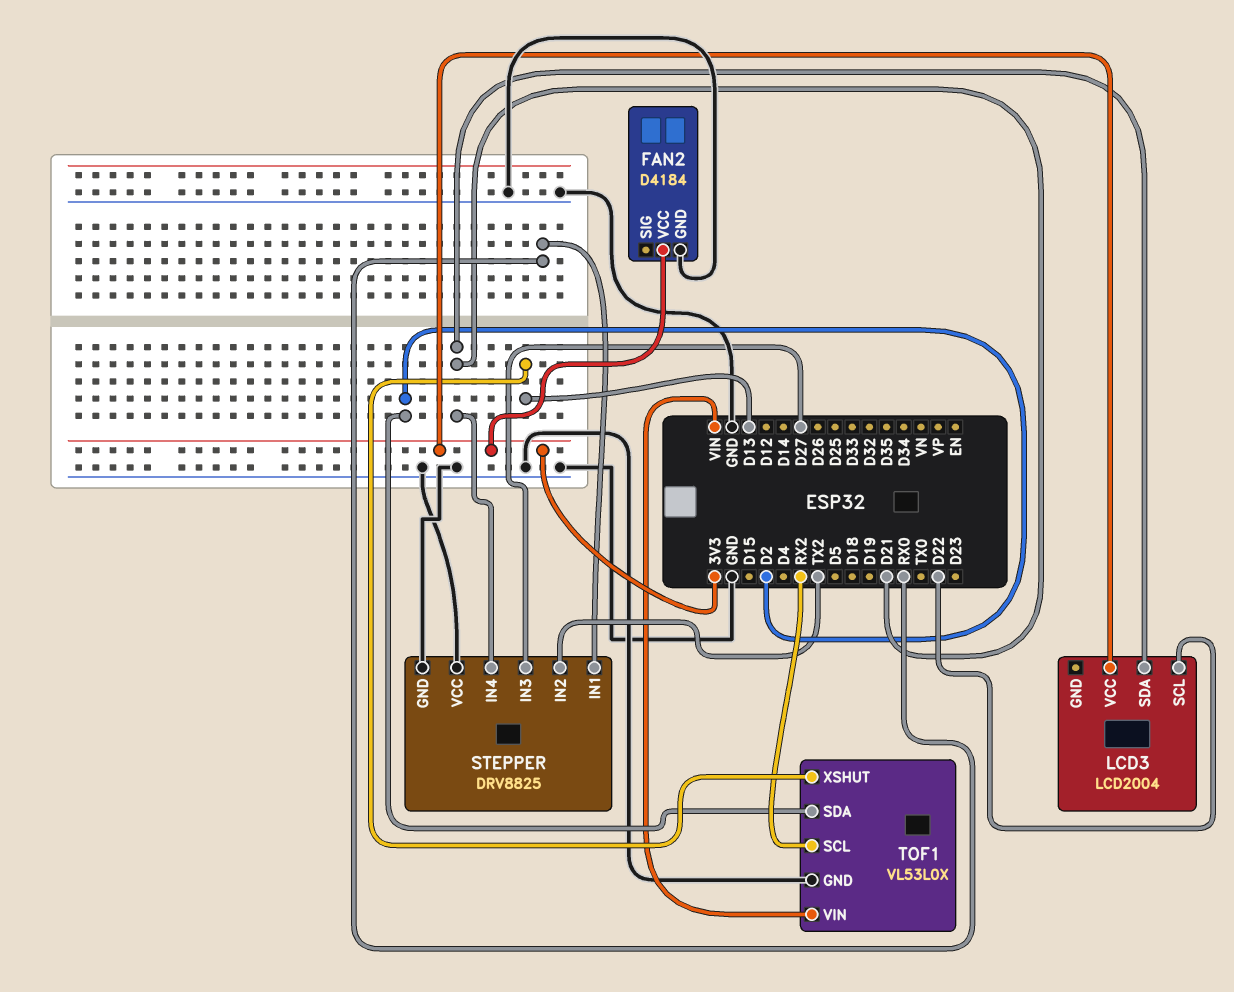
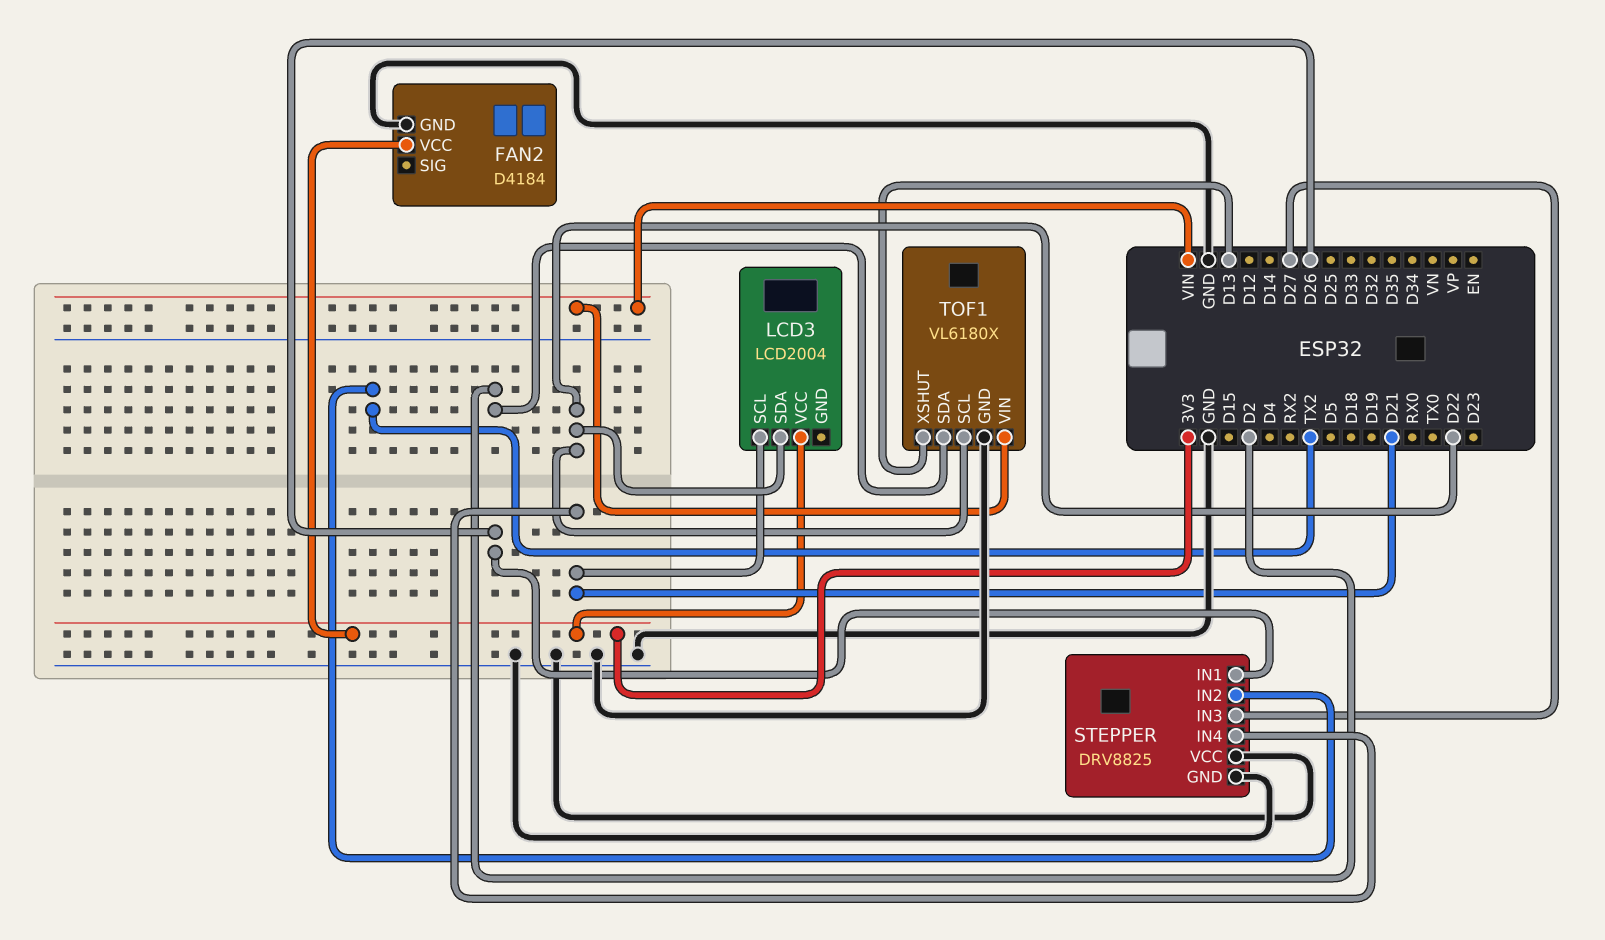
LCD3 pin SCL: D22 -> D21
LCD3 pin SDA: D21 -> D22
STEPPER pin IN1: RX0 -> D26
TOF1: VL53L0X -> VL6180X
TOF1 pin SCL: RX2 -> D22

